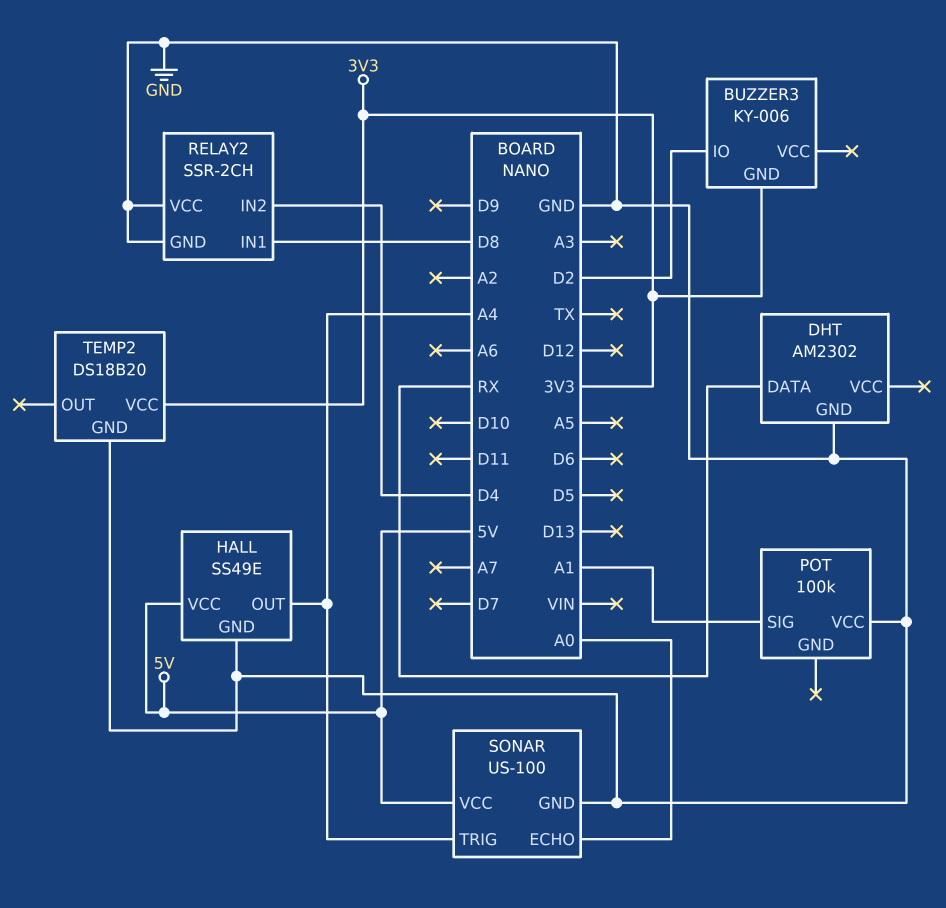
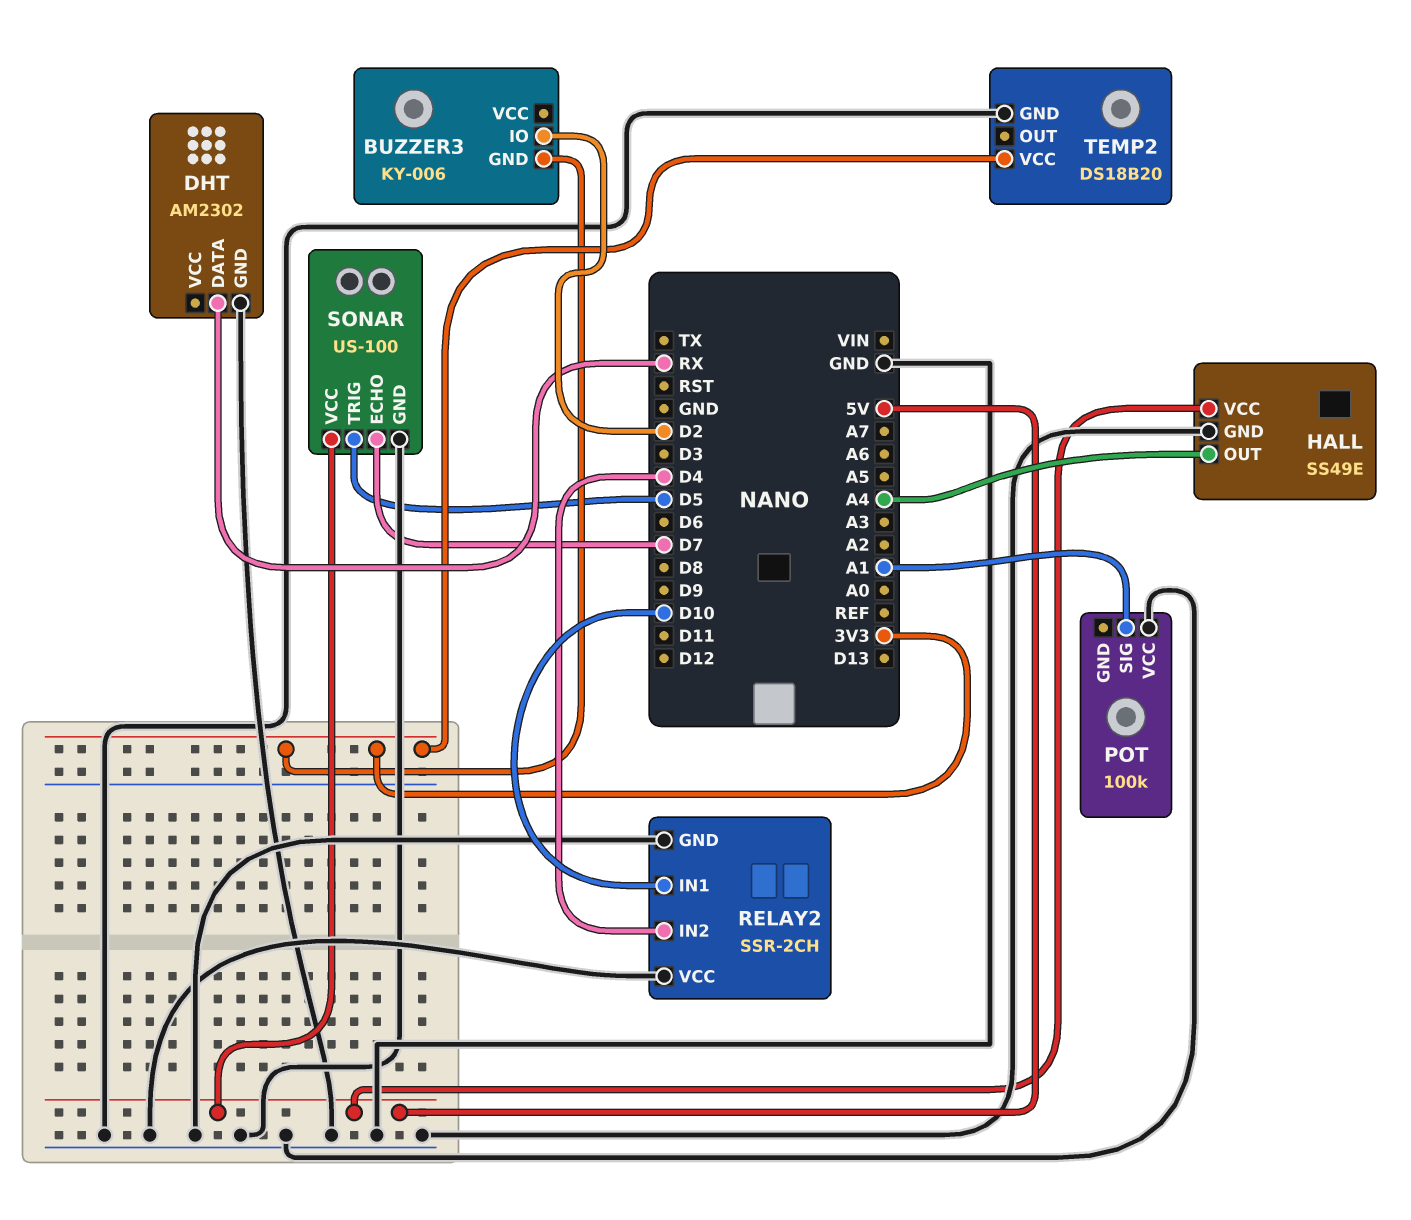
RELAY2 pin IN1: D8 -> D10
SONAR pin ECHO: A0 -> D7
SONAR pin TRIG: A4 -> D5

